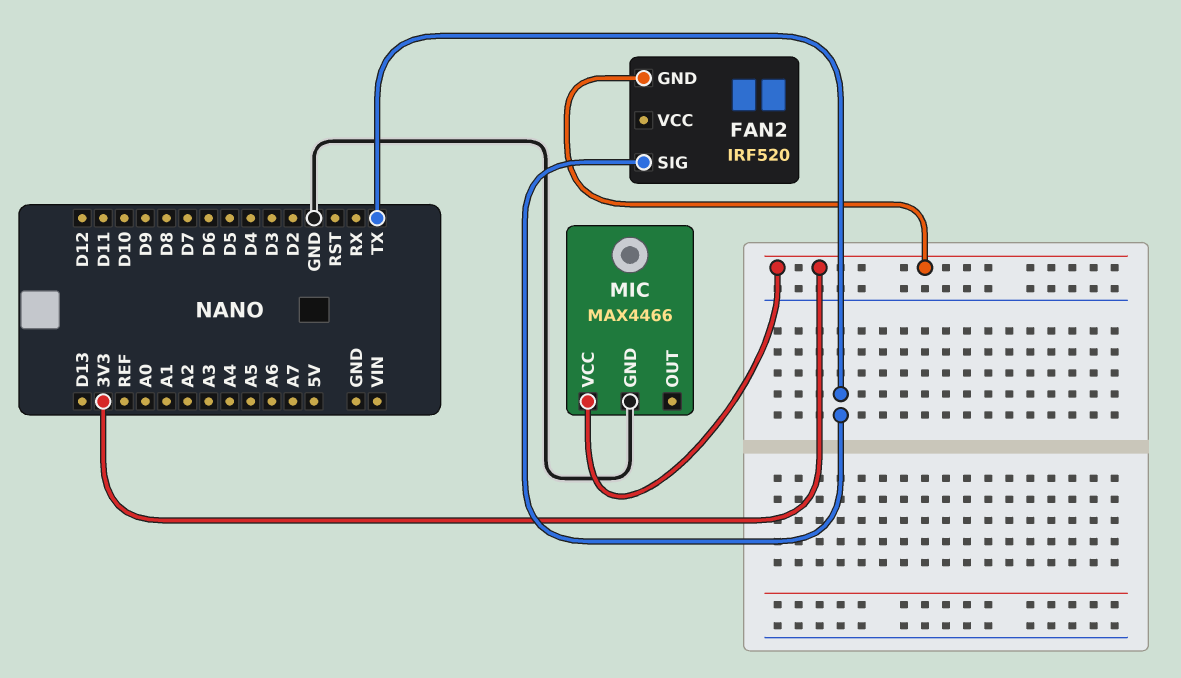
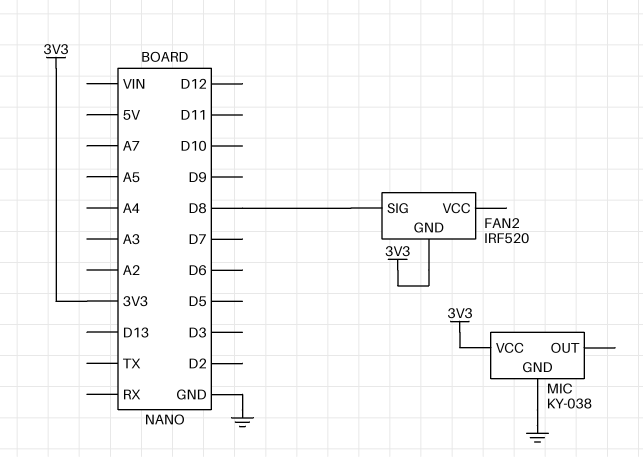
FAN2 pin SIG: TX -> D8
MIC: MAX4466 -> KY-038

